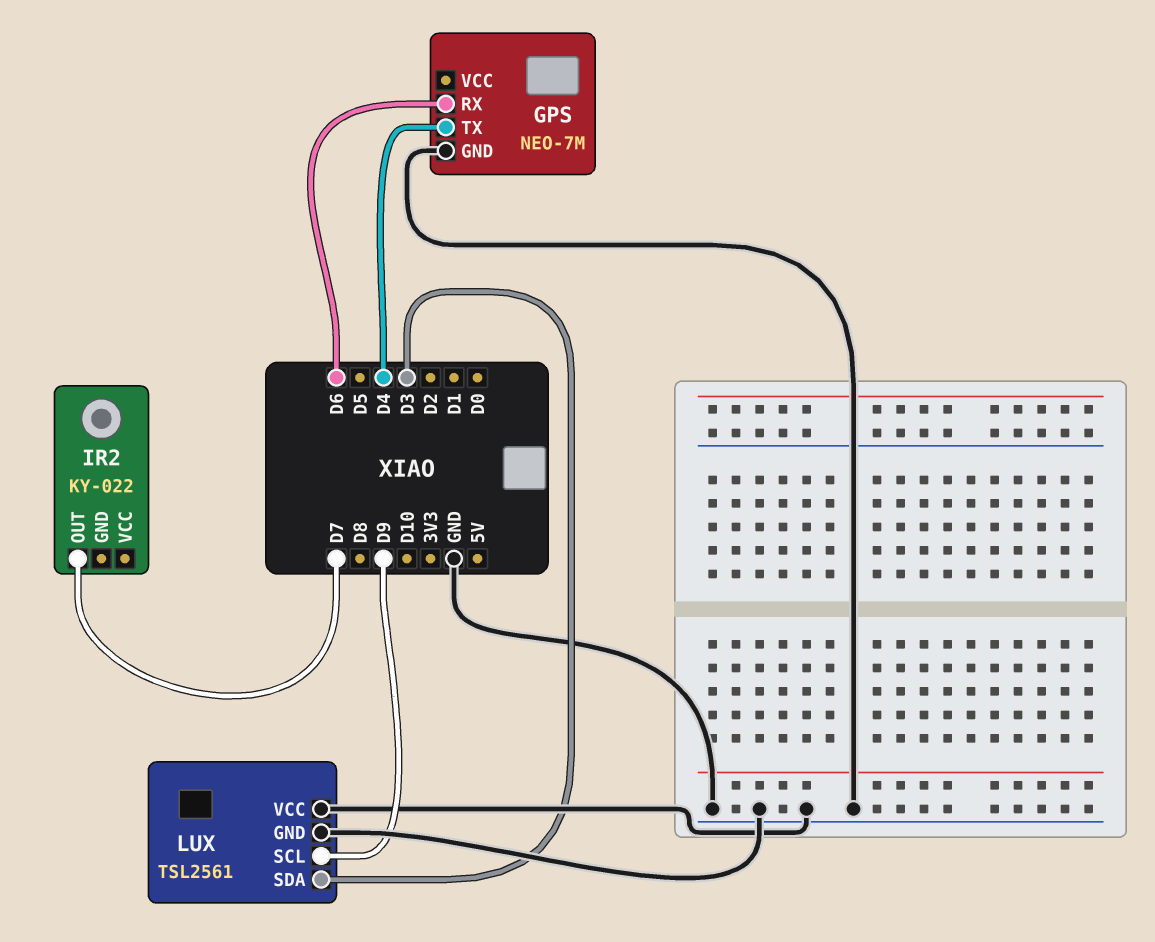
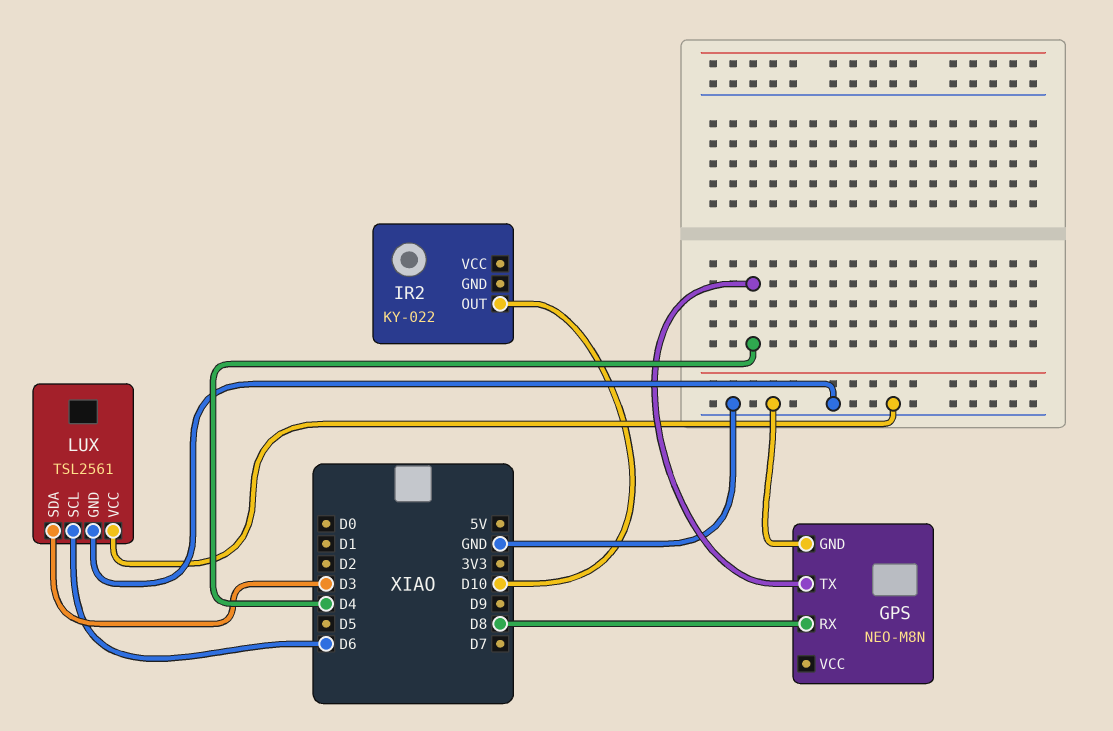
GPS: NEO-7M -> NEO-M8N
GPS pin RX: D6 -> D8
IR2 pin OUT: D7 -> D10
LUX pin SCL: D9 -> D6

